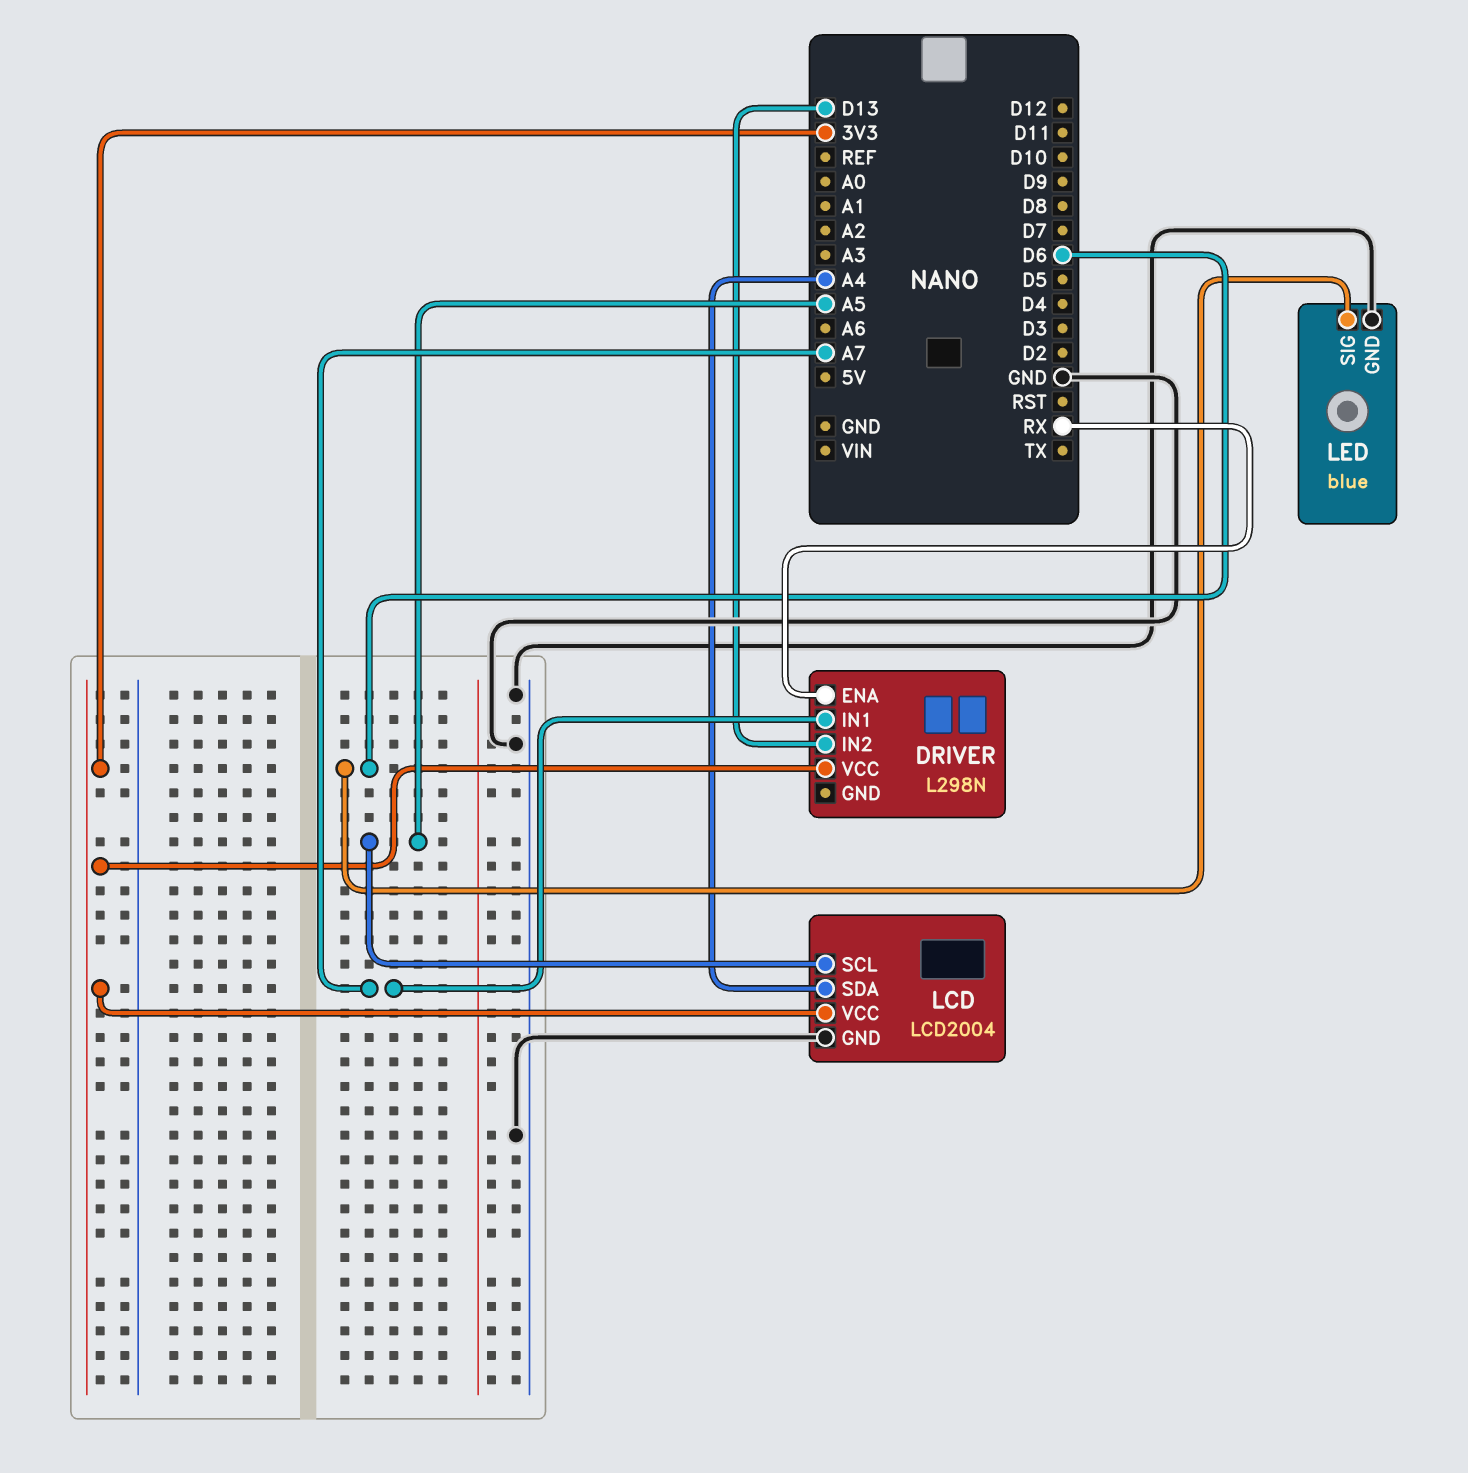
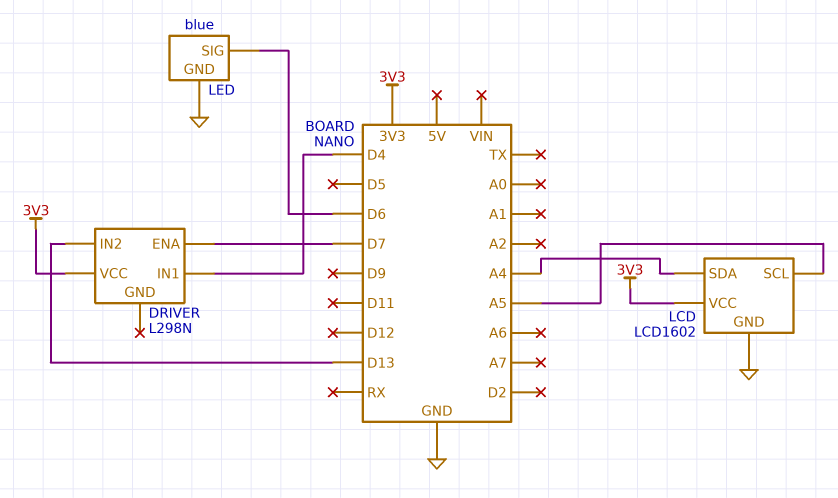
DRIVER pin ENA: RX -> D7
DRIVER pin IN1: A7 -> D4
LCD: LCD2004 -> LCD1602

